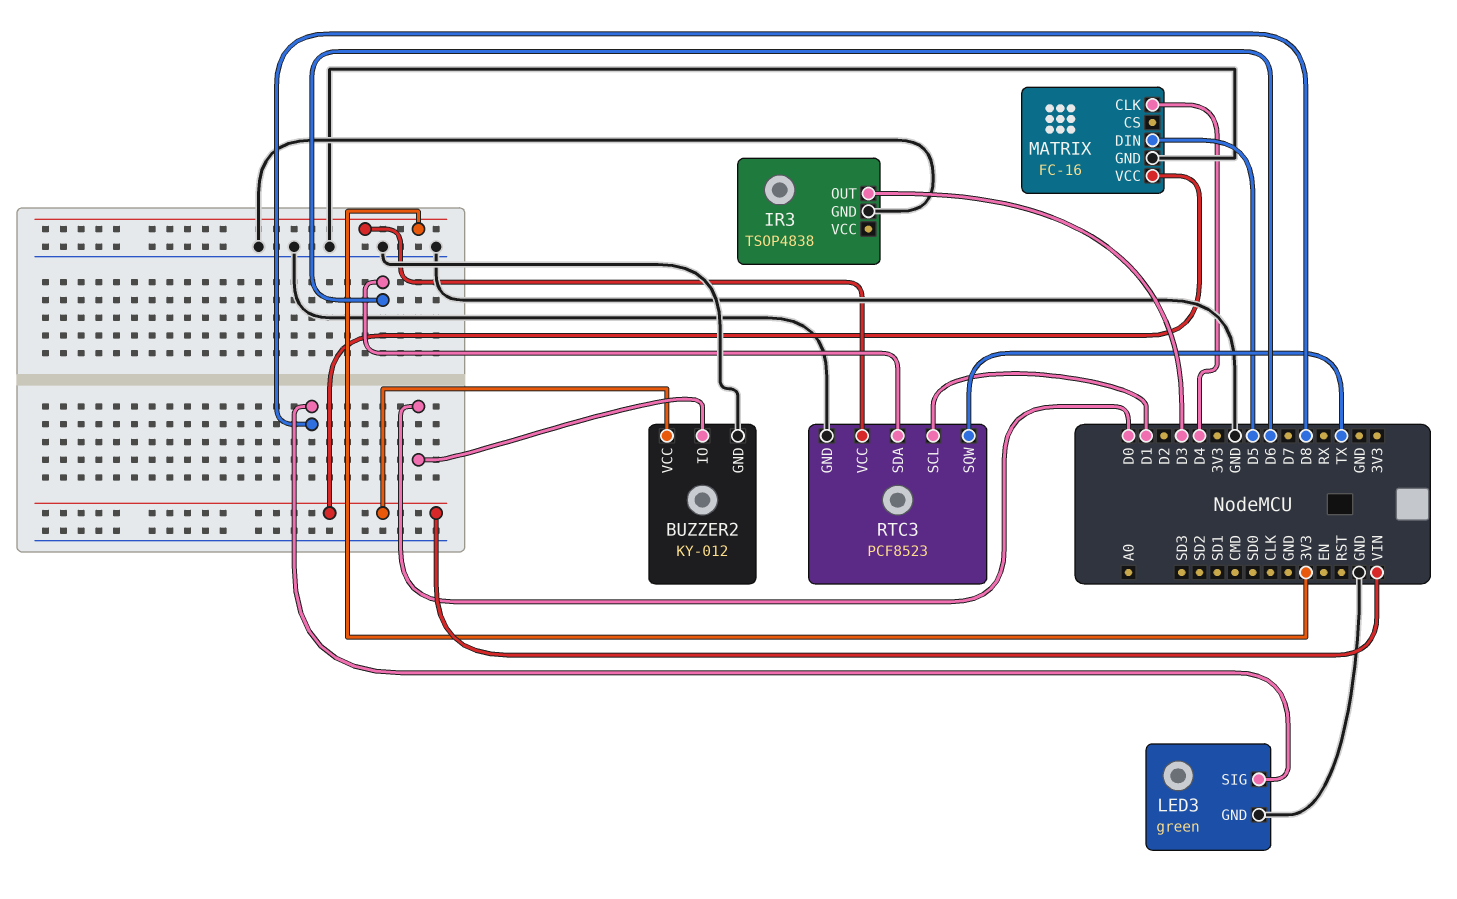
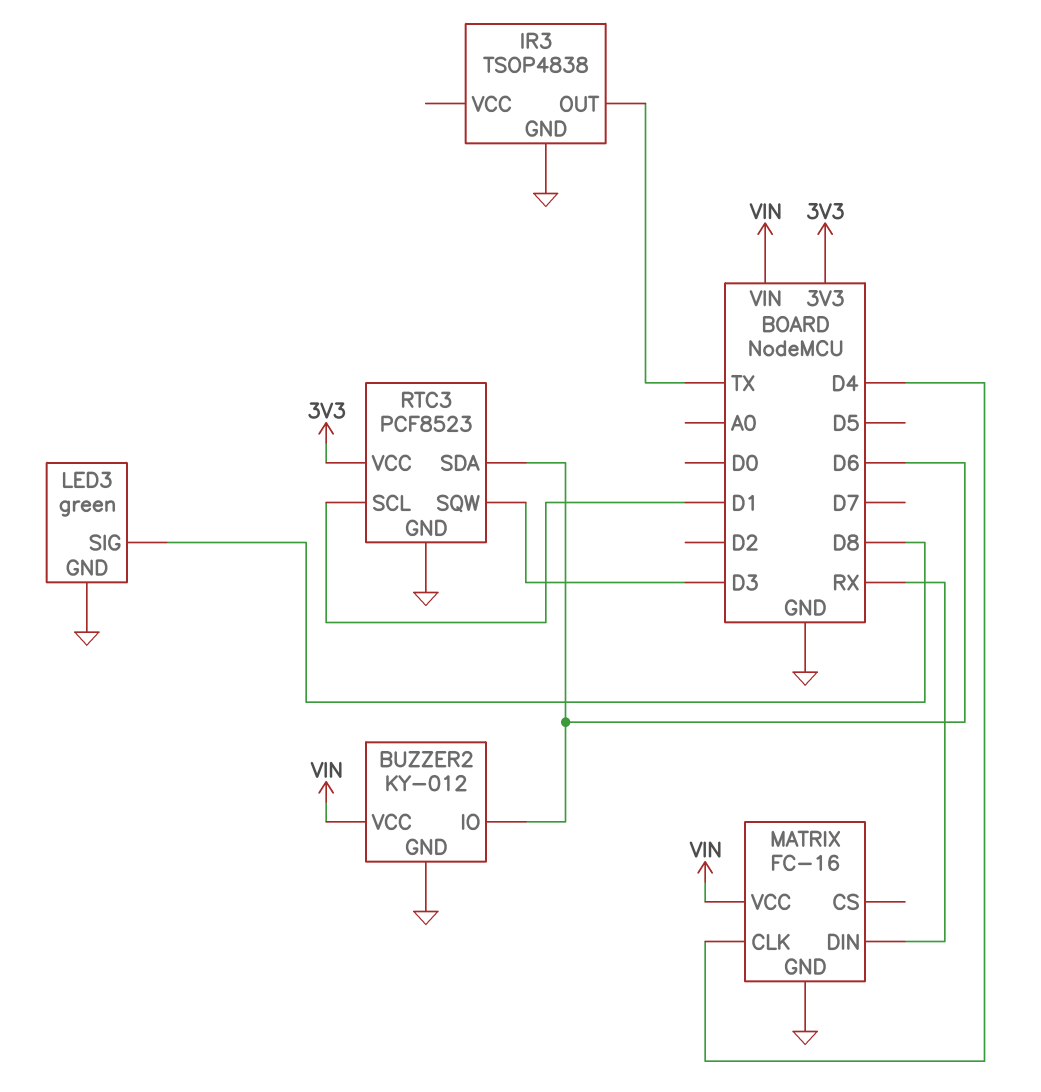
BUZZER2 pin IO: D0 -> D6
IR3 pin OUT: D3 -> TX
MATRIX pin DIN: D5 -> RX
RTC3 pin SQW: TX -> D3

